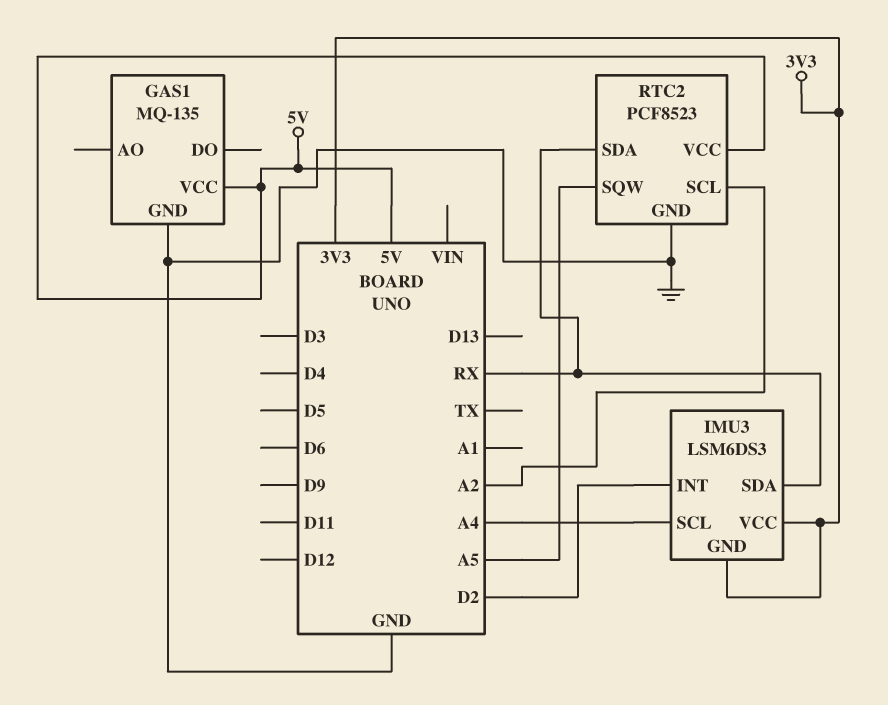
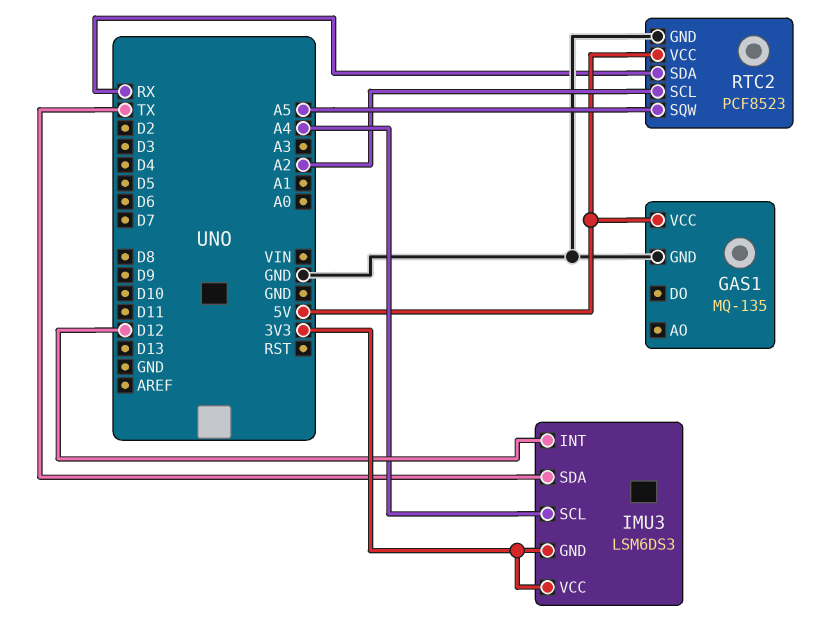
IMU3 pin INT: D2 -> D12
IMU3 pin SDA: RX -> TX

